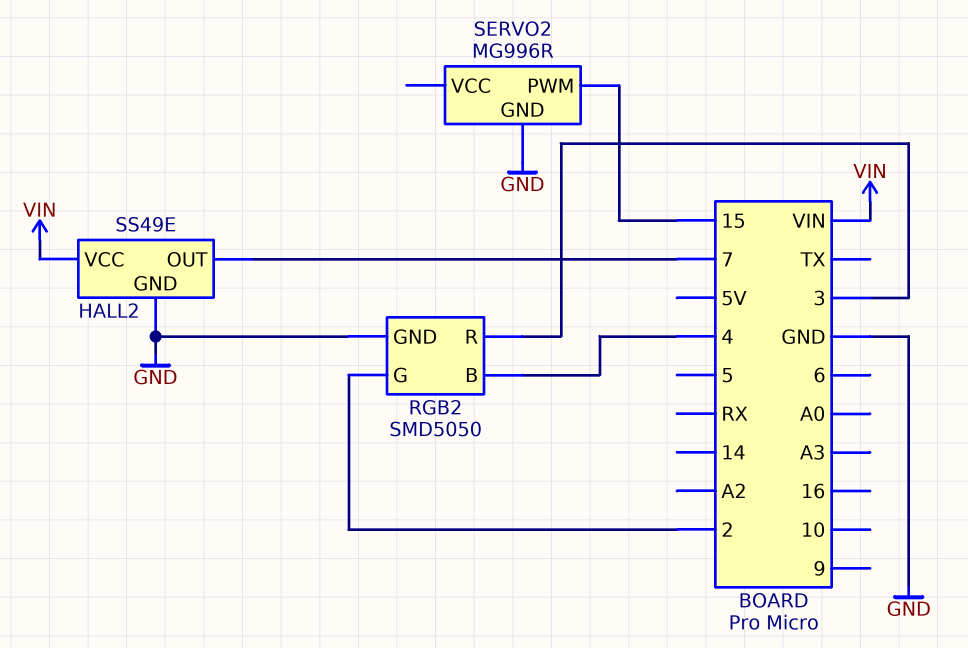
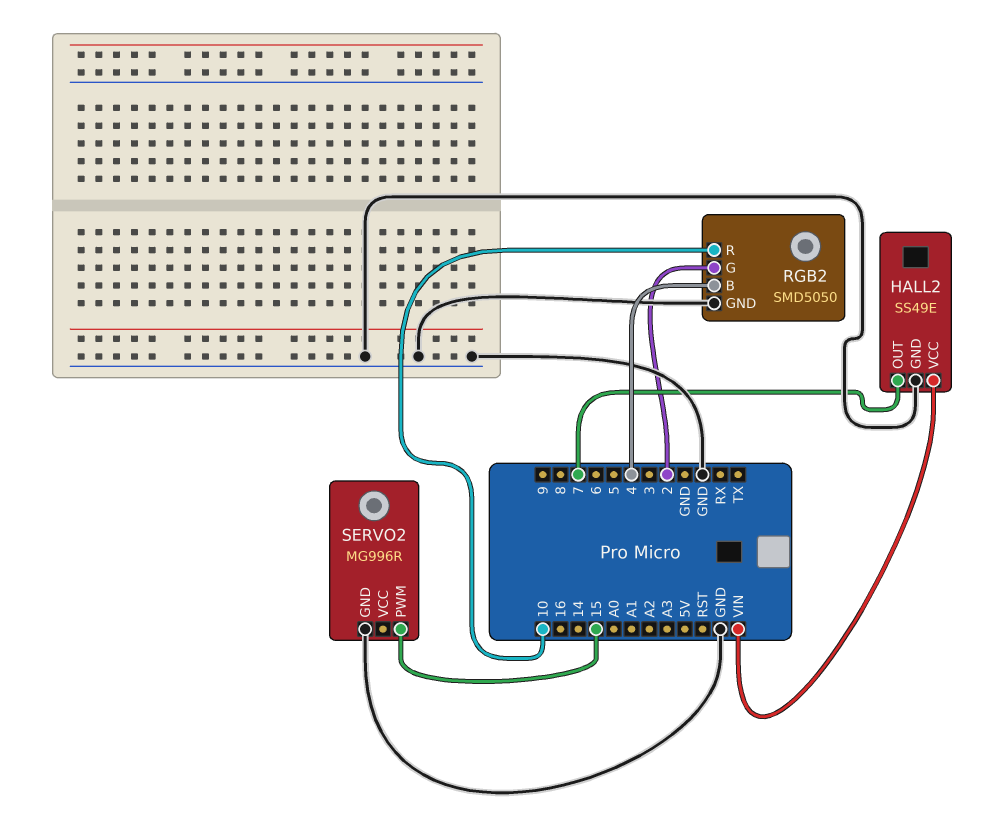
RGB2 pin R: 3 -> 10

